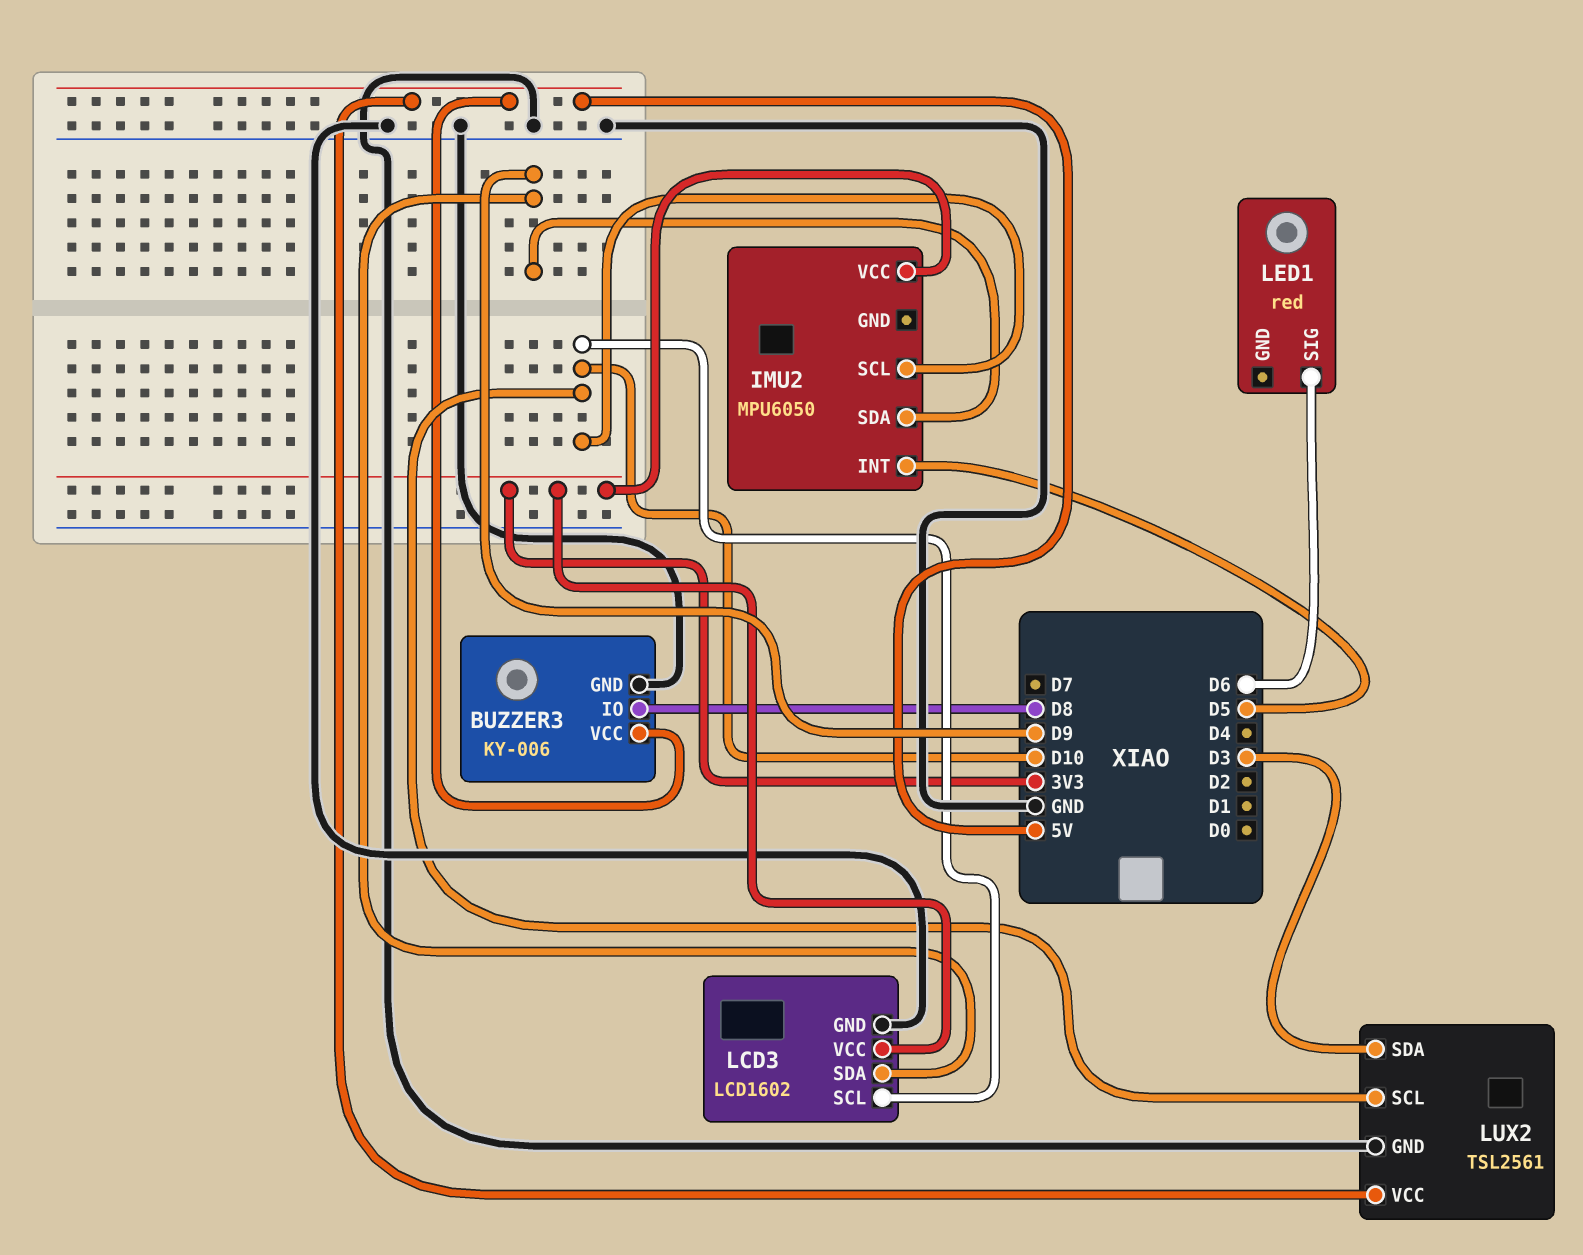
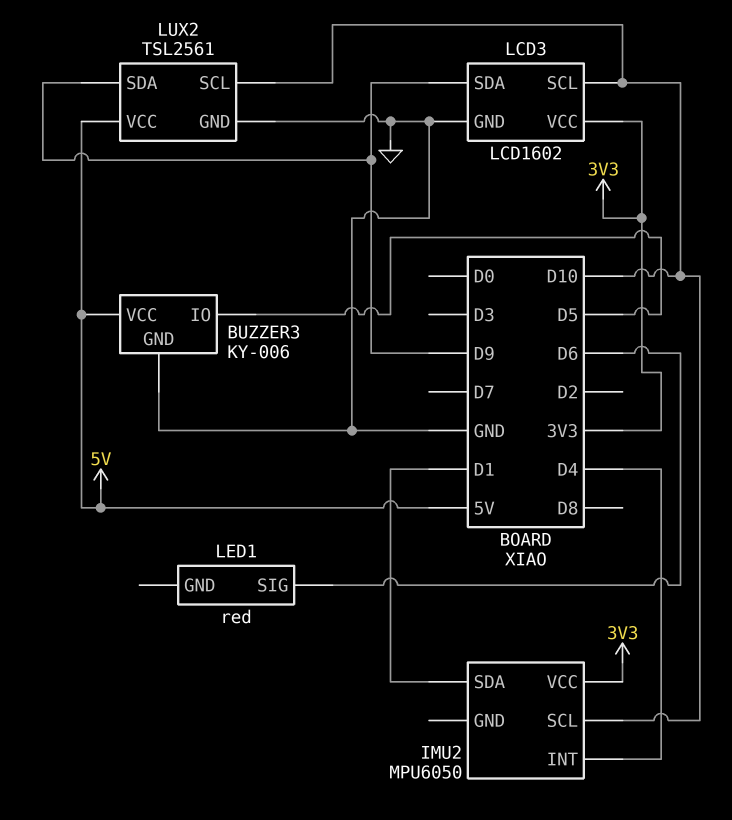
BUZZER3 pin IO: D8 -> D5
IMU2 pin INT: D5 -> D4
IMU2 pin SDA: D9 -> D1
LUX2 pin SDA: D3 -> D9

